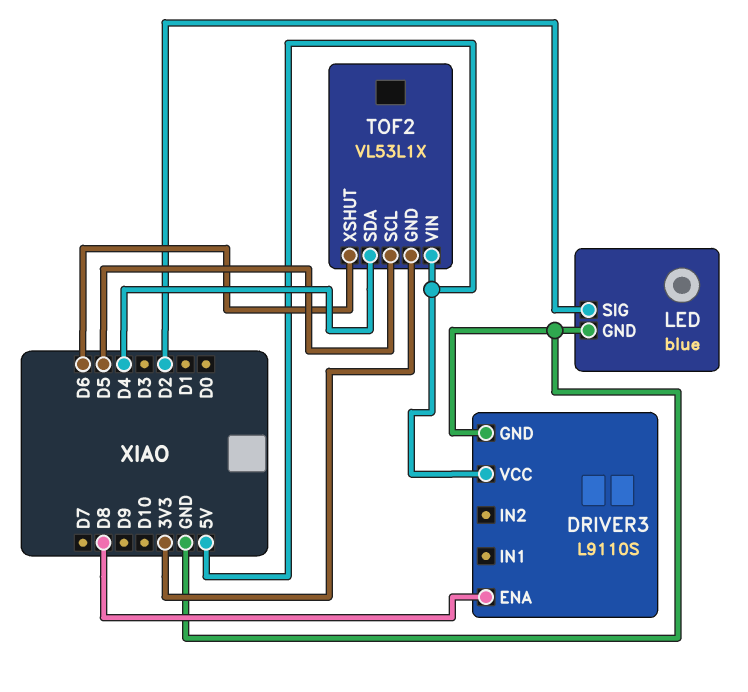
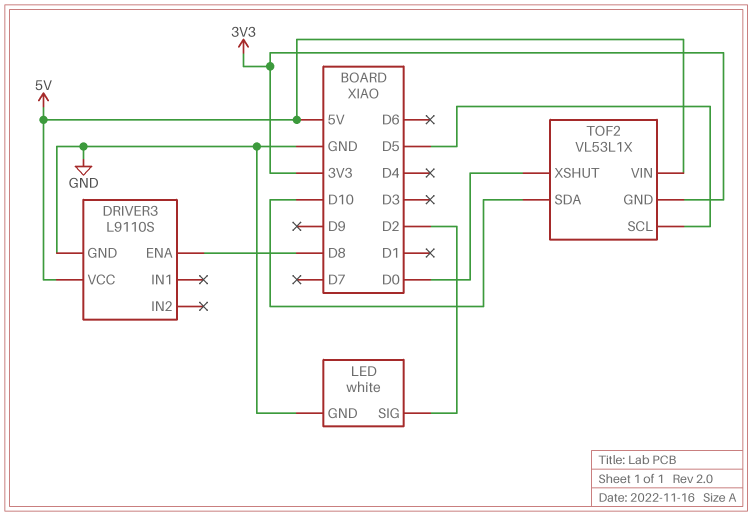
LED: blue -> white
TOF2 pin SDA: D4 -> D10
TOF2 pin XSHUT: D6 -> D0

